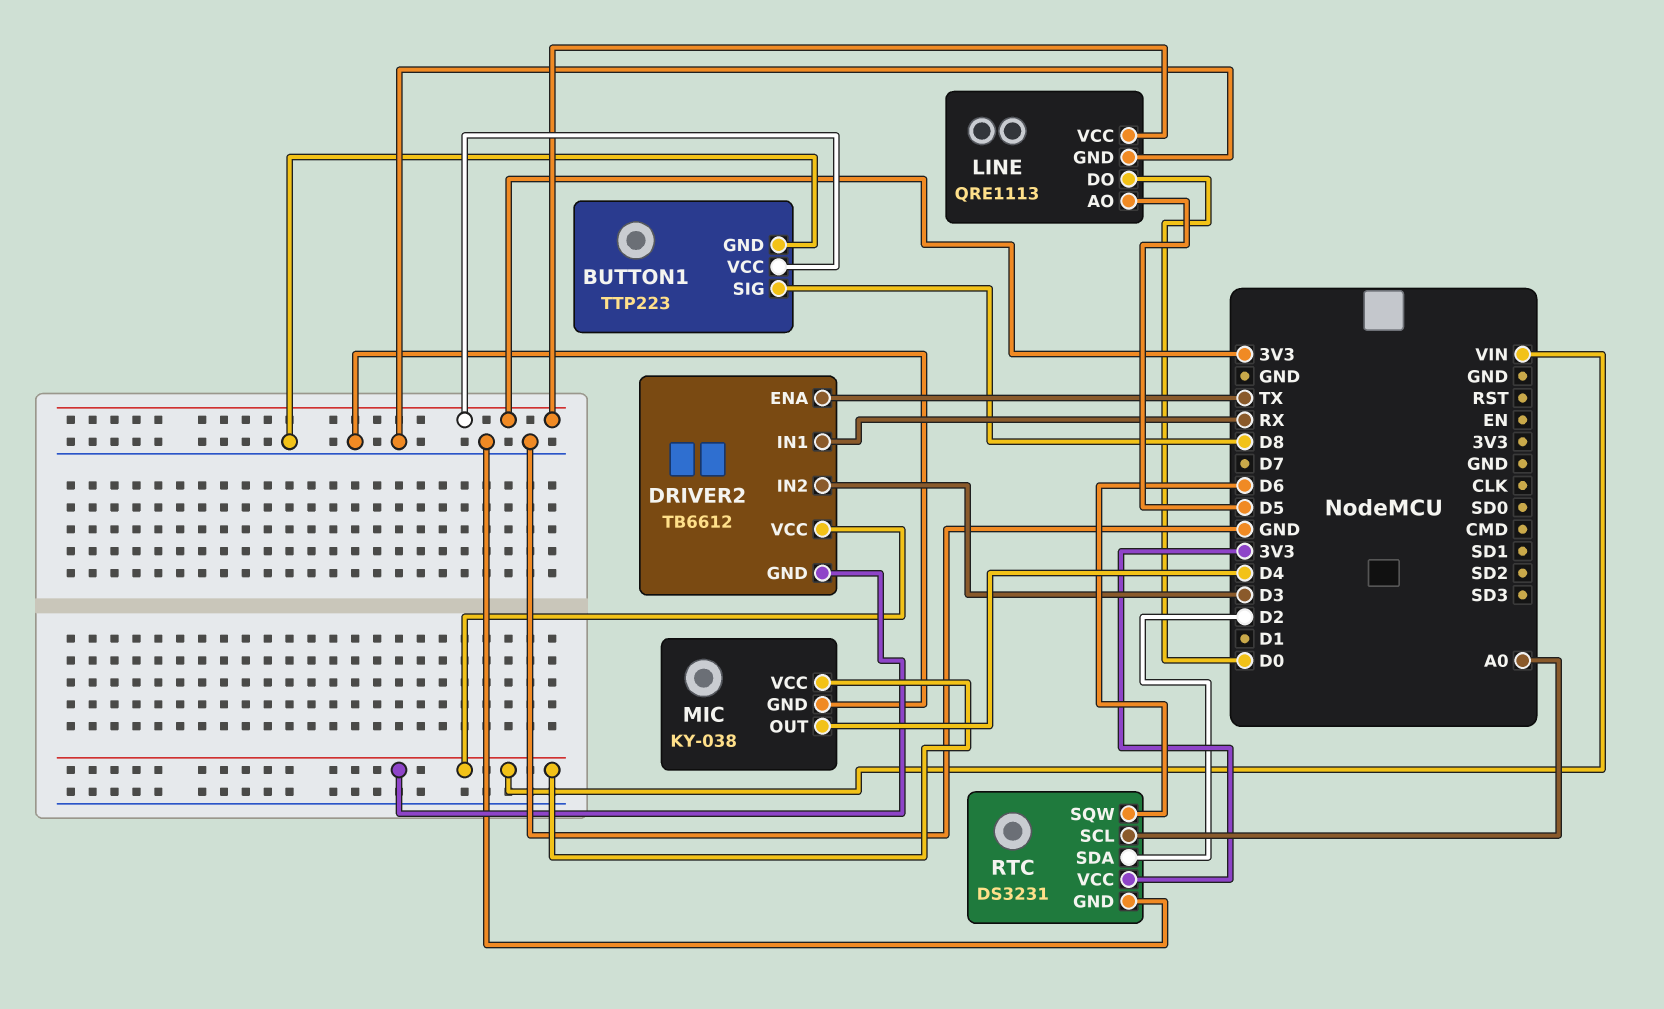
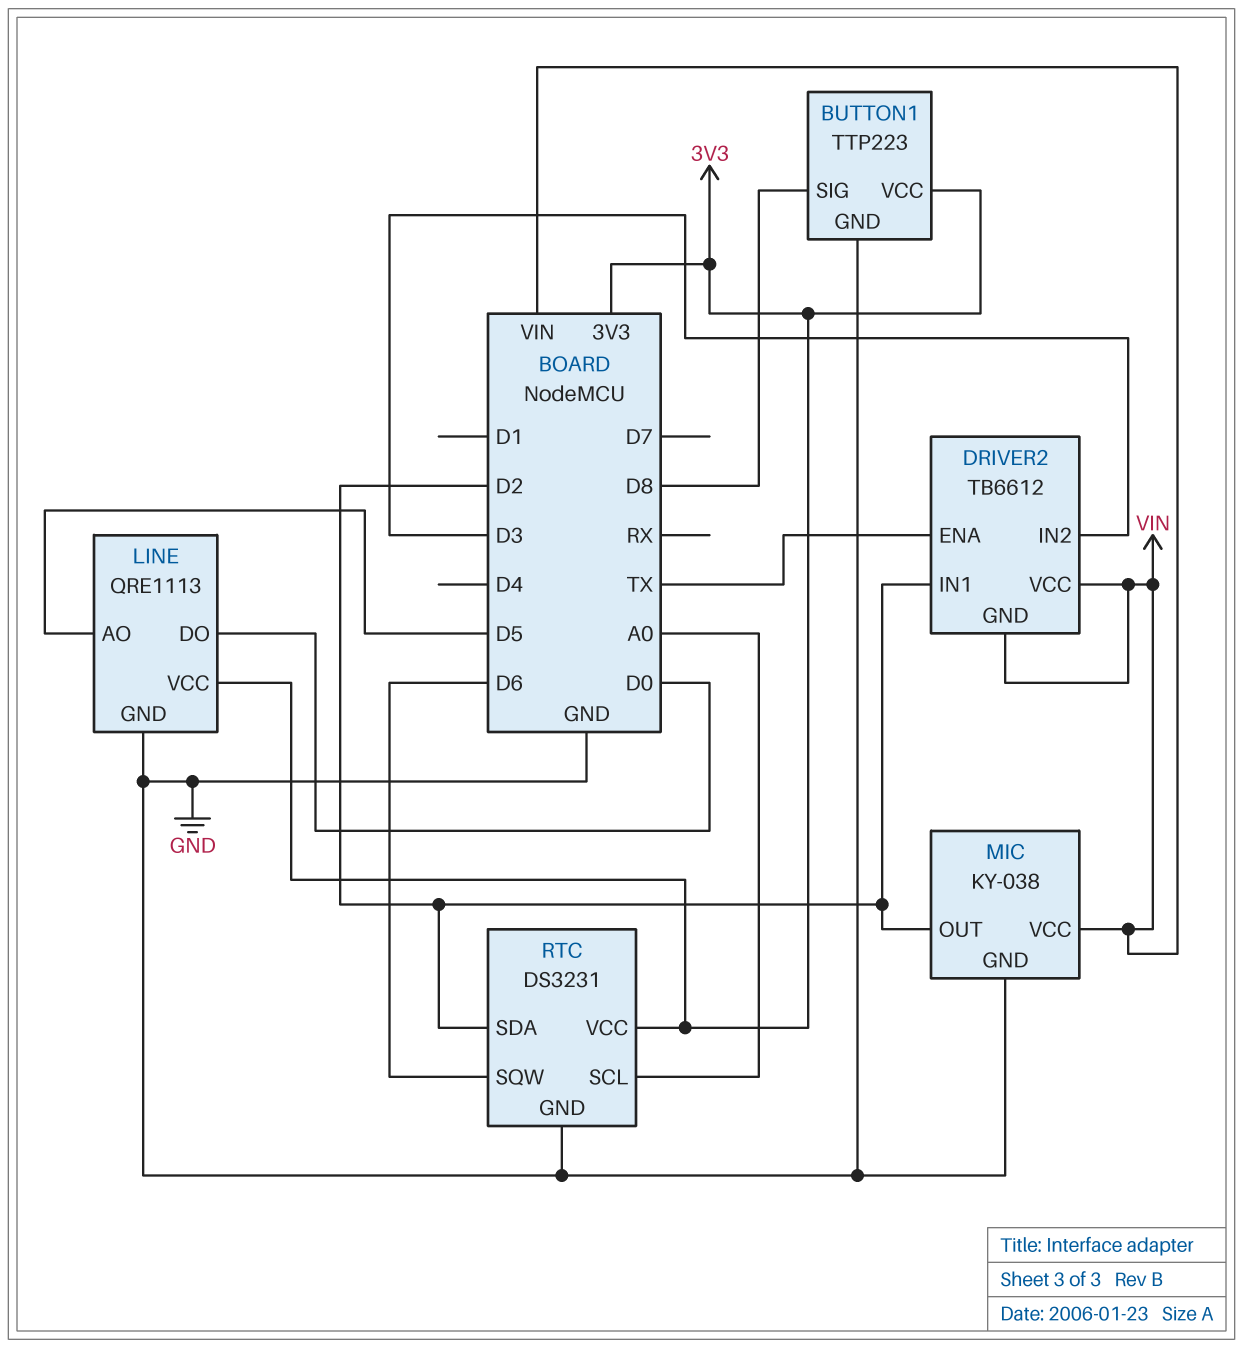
DRIVER2 pin IN1: RX -> D2
MIC pin OUT: D4 -> D2

